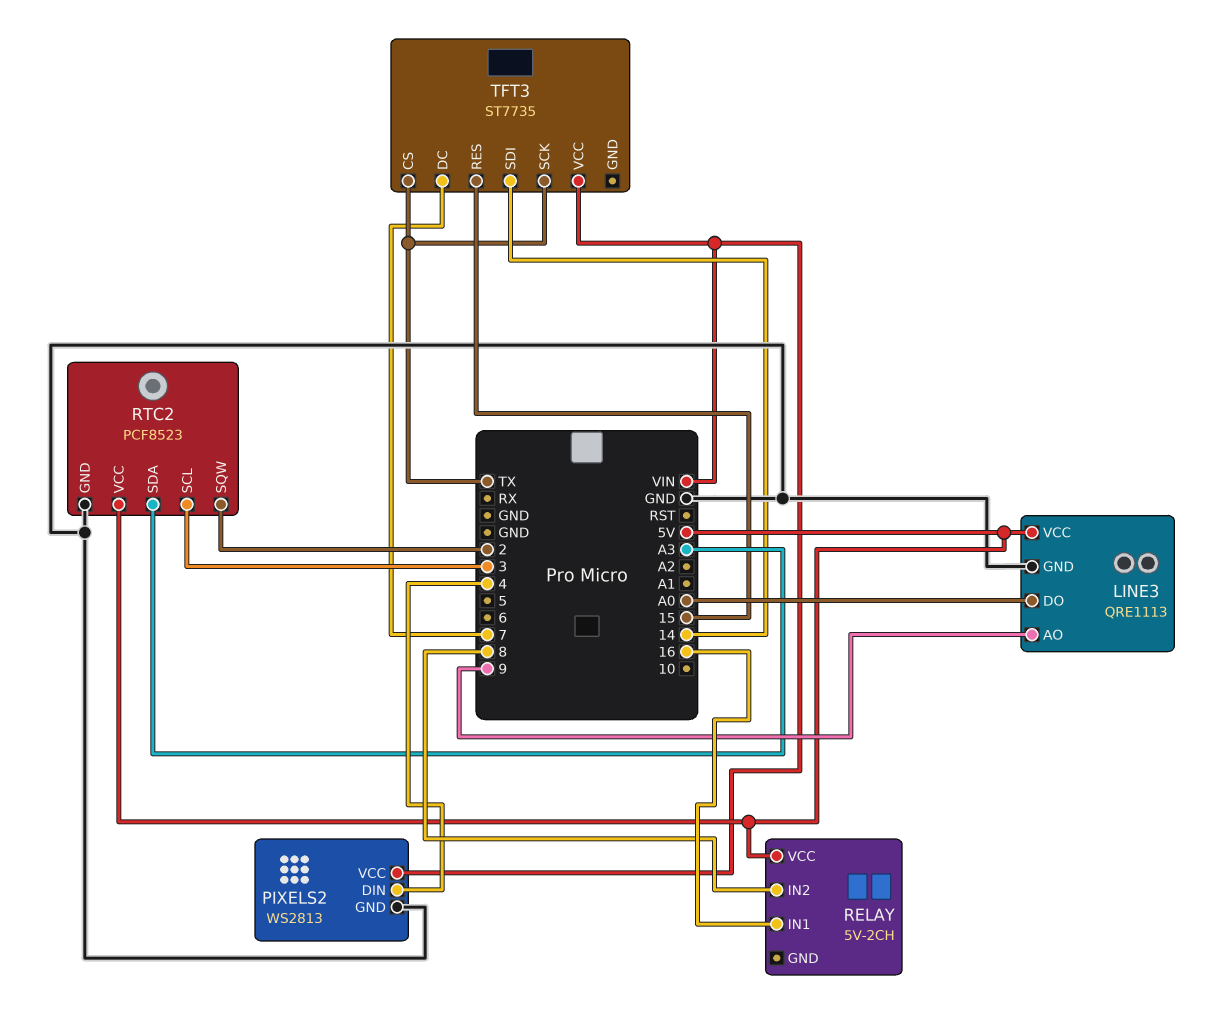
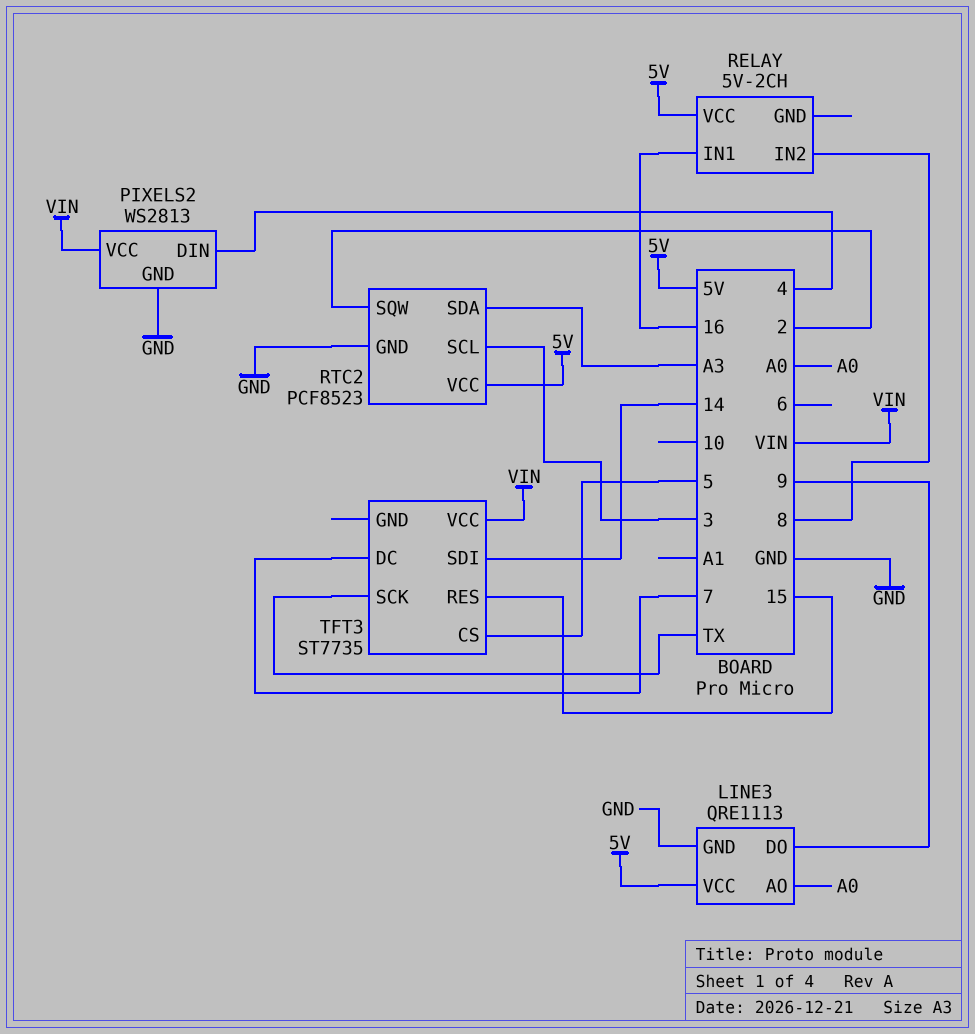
LINE3 pin AO: 9 -> A0
LINE3 pin DO: A0 -> 9
TFT3 pin CS: TX -> 5

